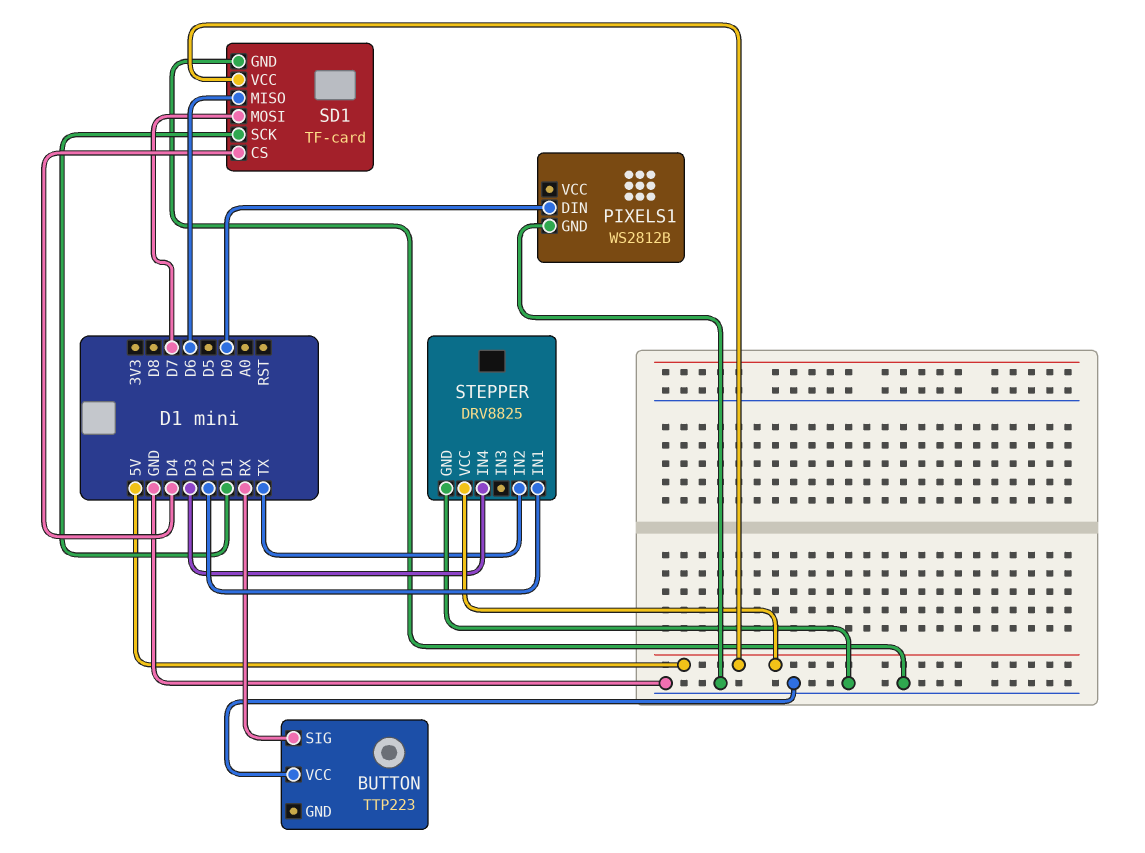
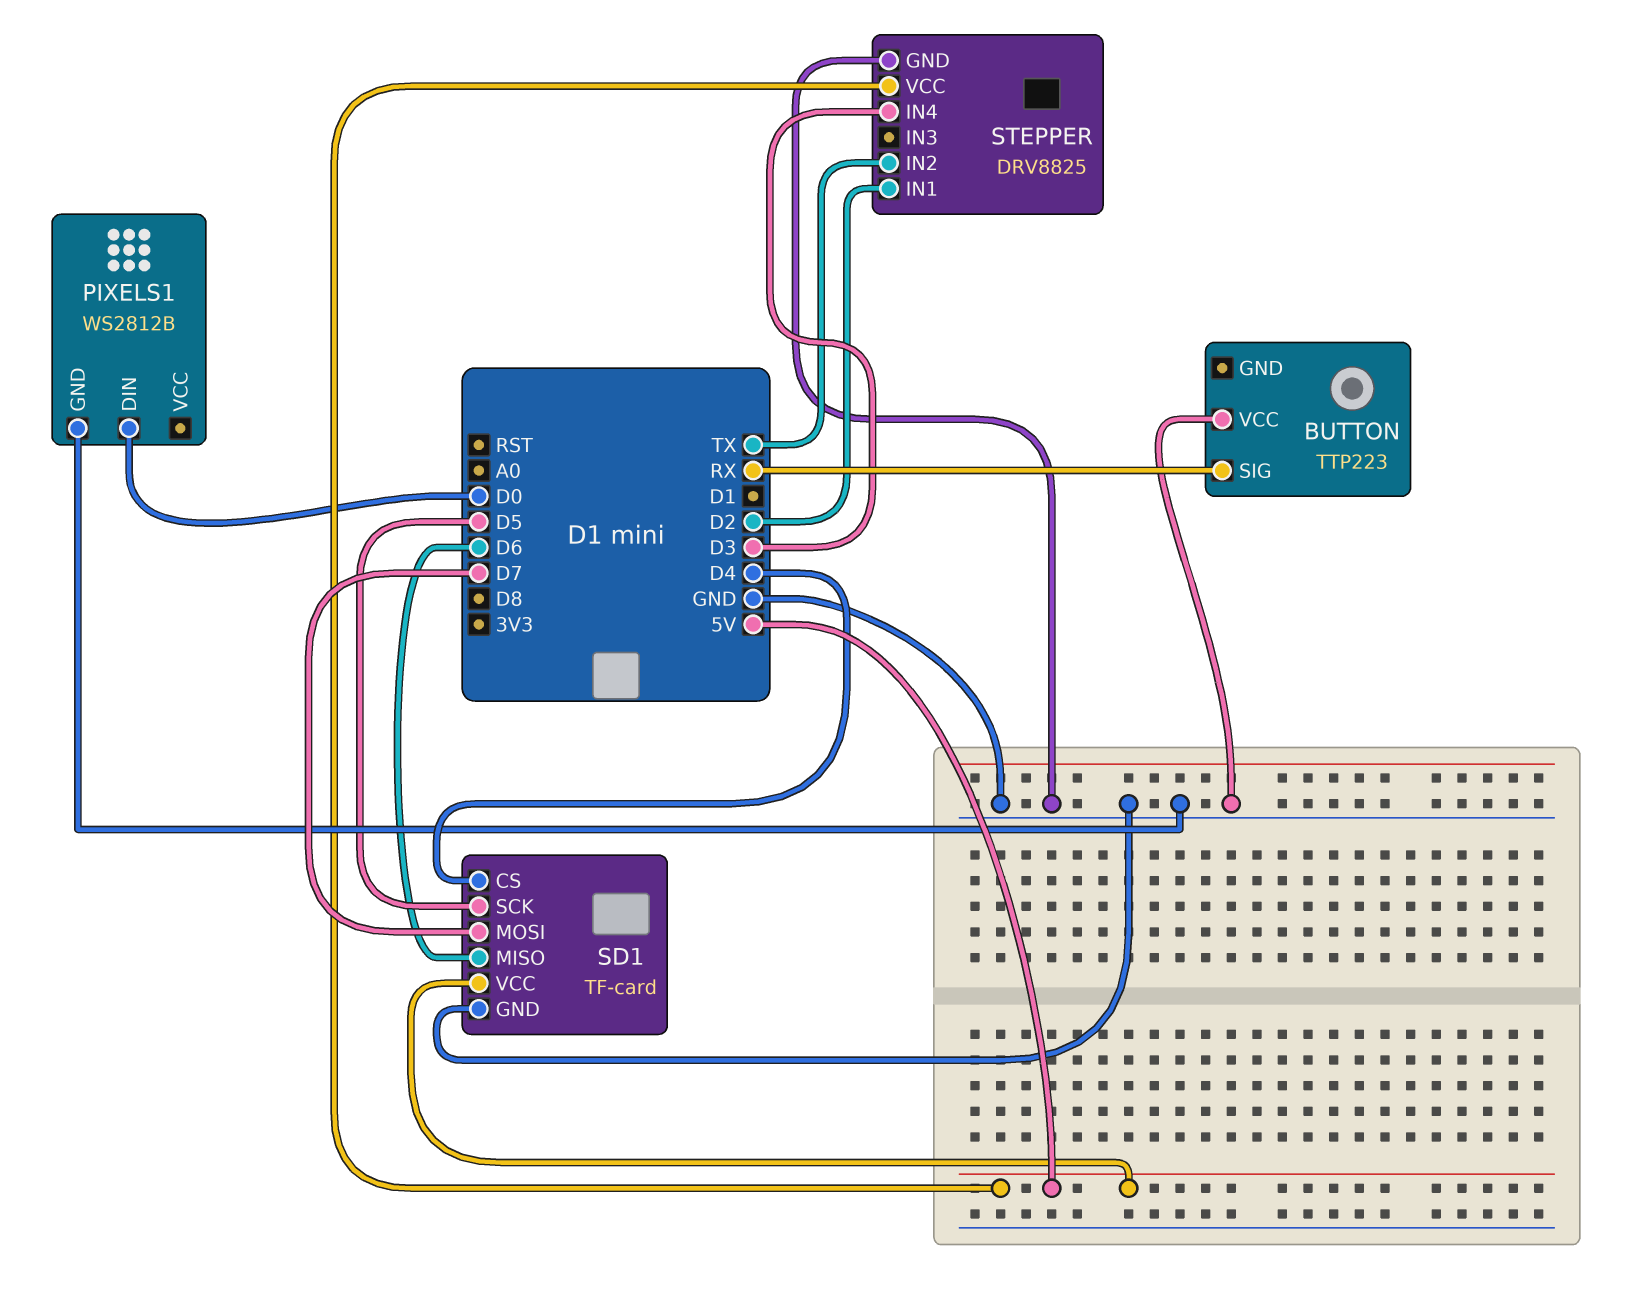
SD1 pin SCK: D1 -> D5

